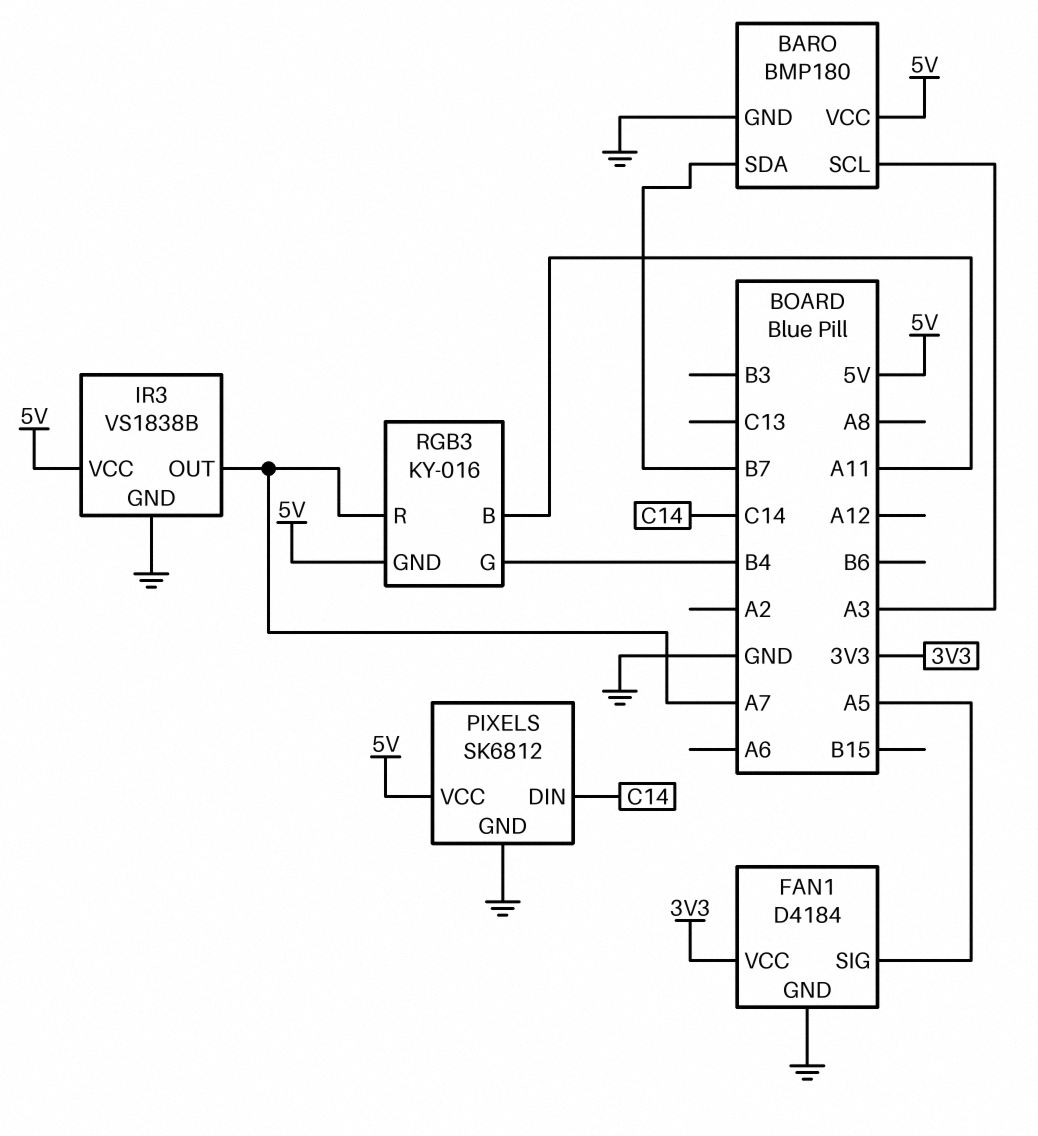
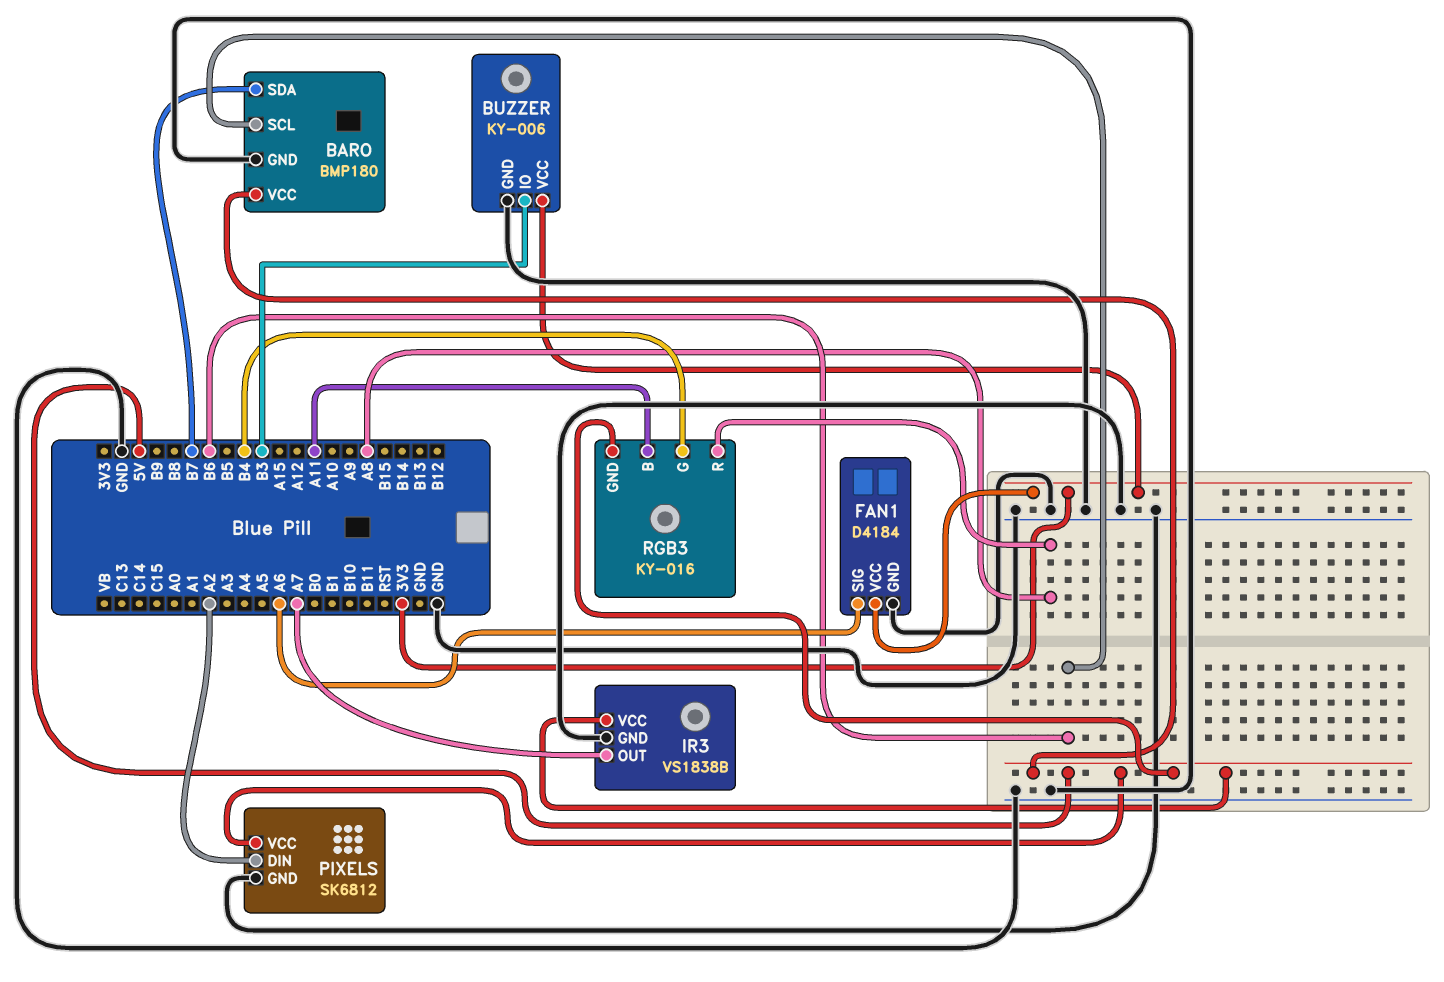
BARO pin SCL: A3 -> B6
BUZZER: none -> KY-006
BUZZER pin GND: none -> GND
BUZZER pin IO: none -> B3
BUZZER pin VCC: none -> 3V3
FAN1 pin SIG: A5 -> A6
PIXELS pin DIN: C14 -> A2
RGB3 pin R: A7 -> A8

